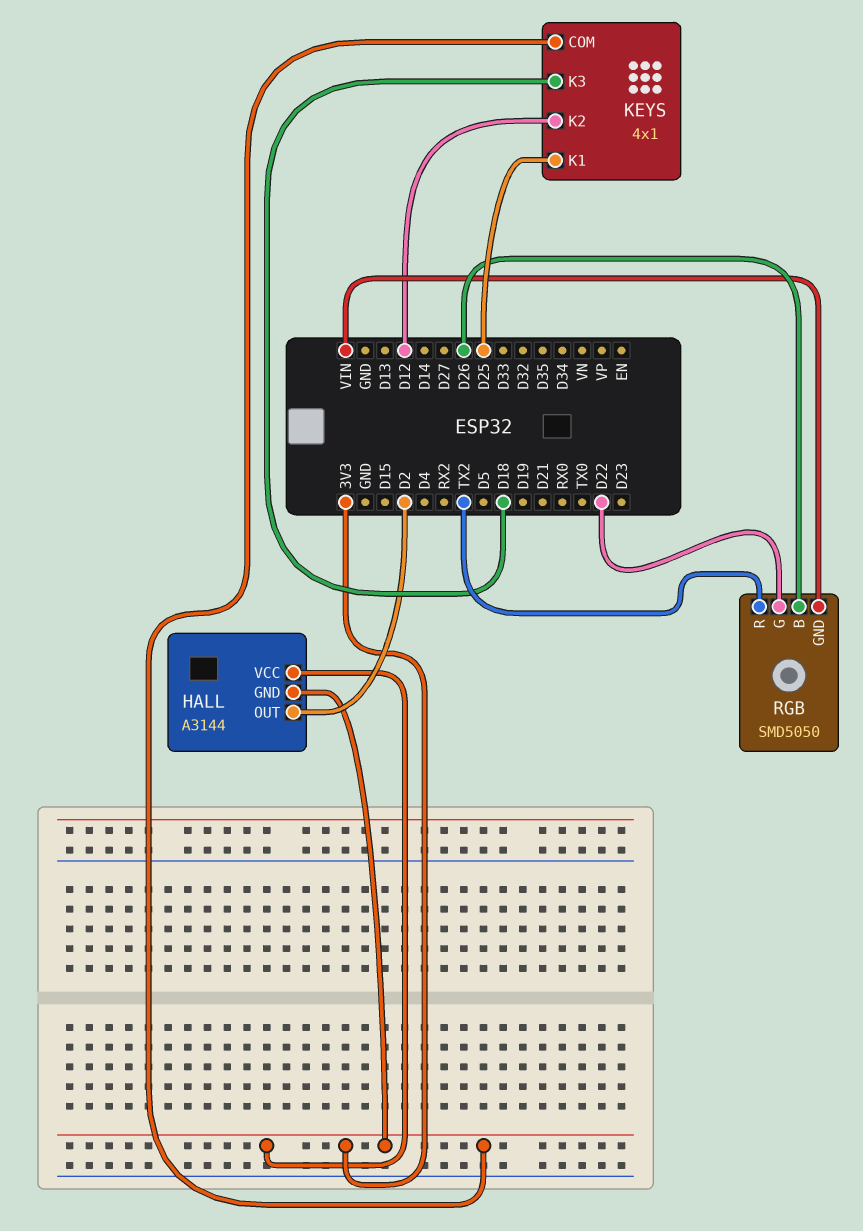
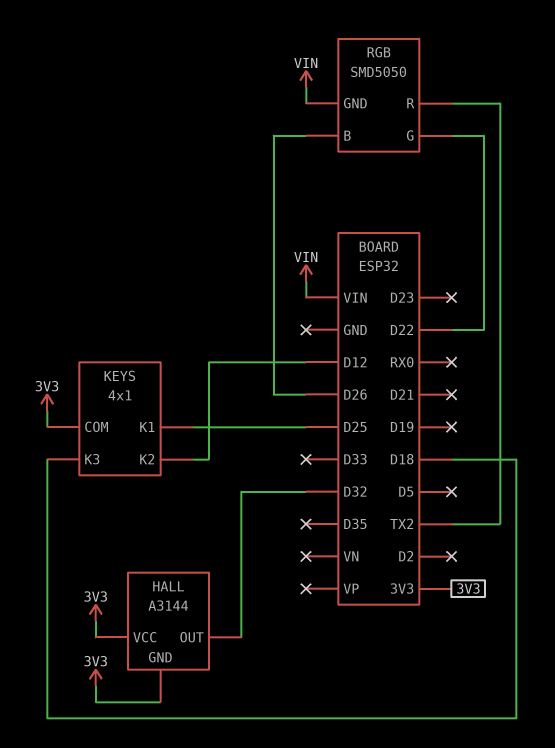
HALL pin OUT: D2 -> D32

